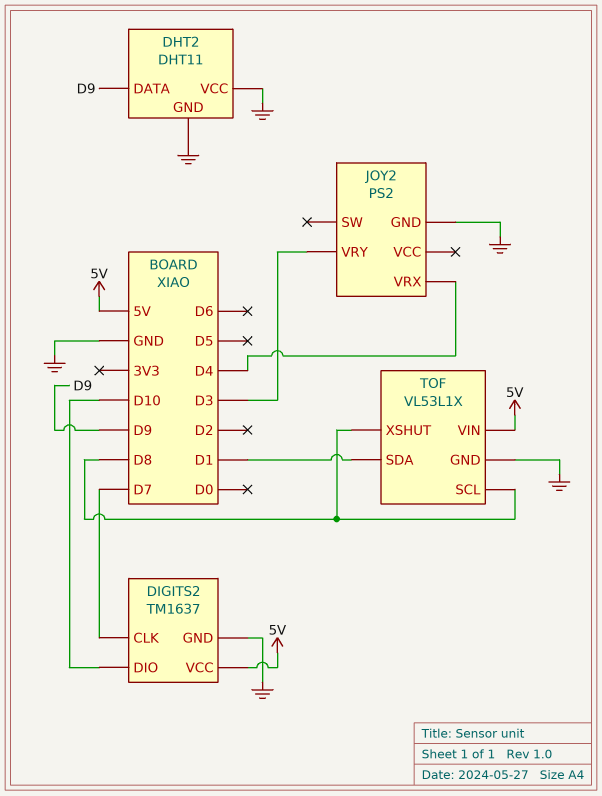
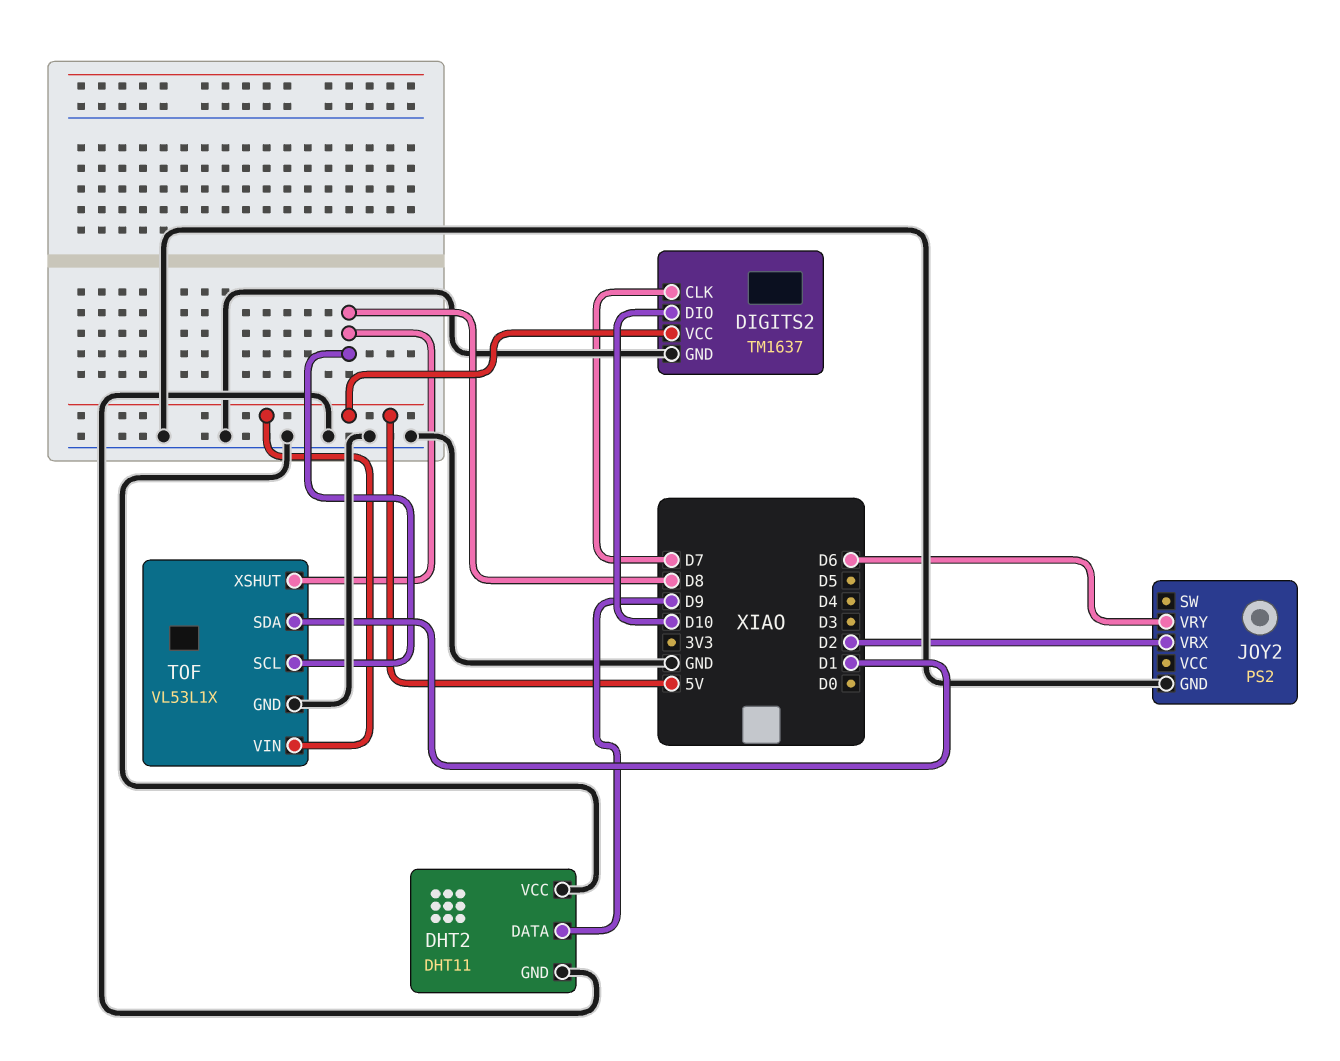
JOY2 pin VRX: D4 -> D2
JOY2 pin VRY: D3 -> D6

